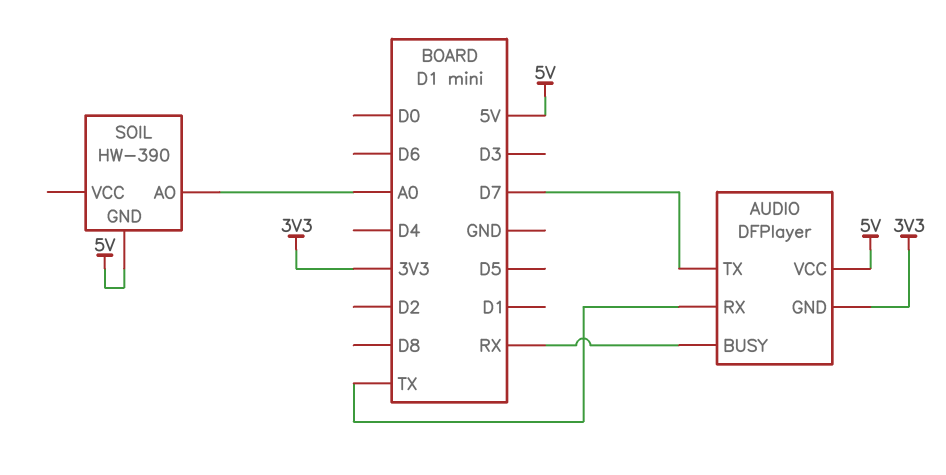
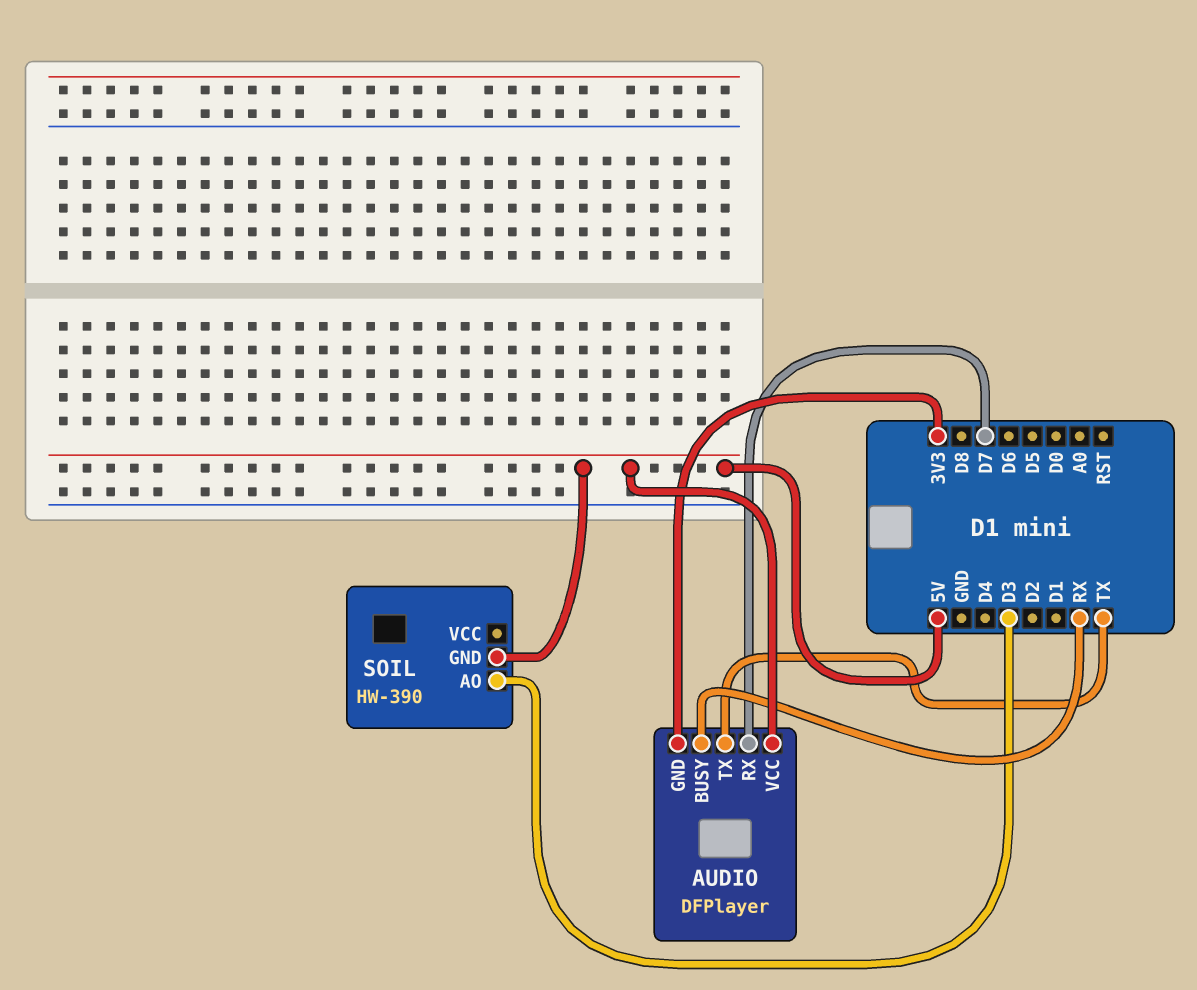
AUDIO pin RX: TX -> D7
AUDIO pin TX: D7 -> TX
SOIL pin AO: A0 -> D3

